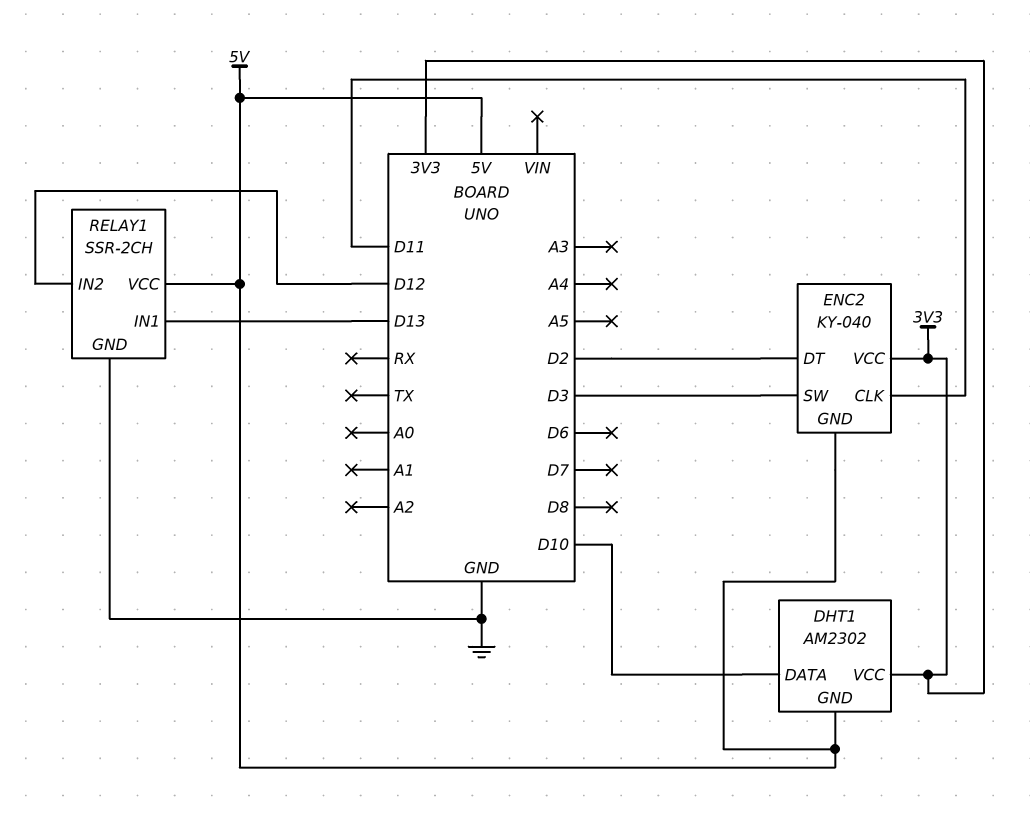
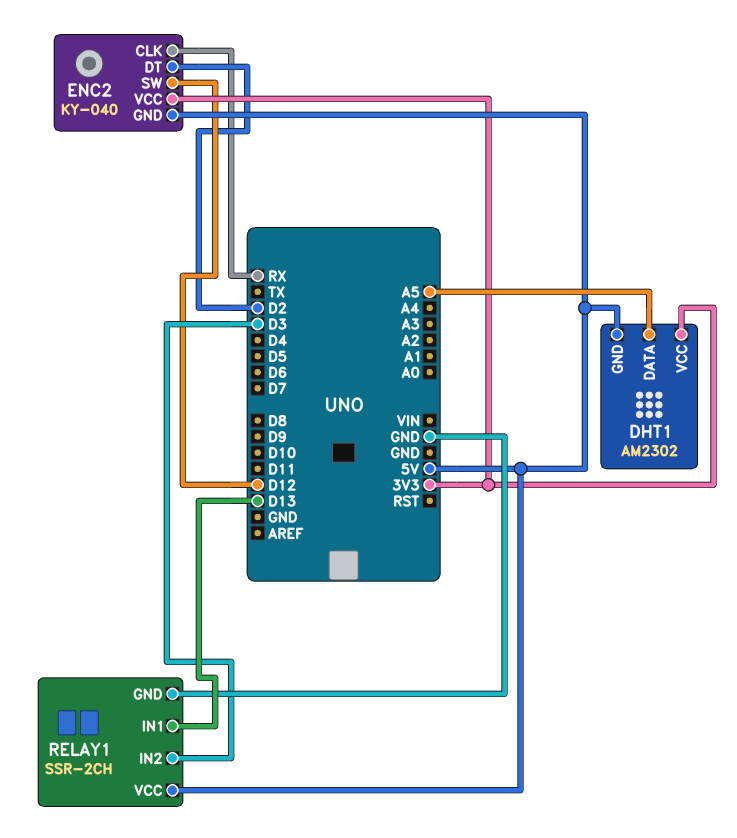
DHT1 pin DATA: D10 -> A5
ENC2 pin CLK: D11 -> RX
ENC2 pin SW: D3 -> D12
RELAY1 pin IN2: D12 -> D3

